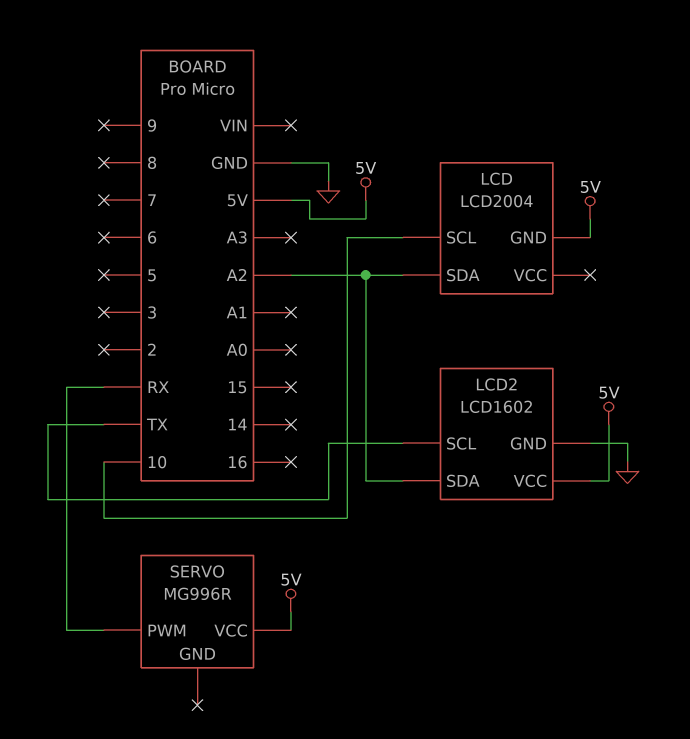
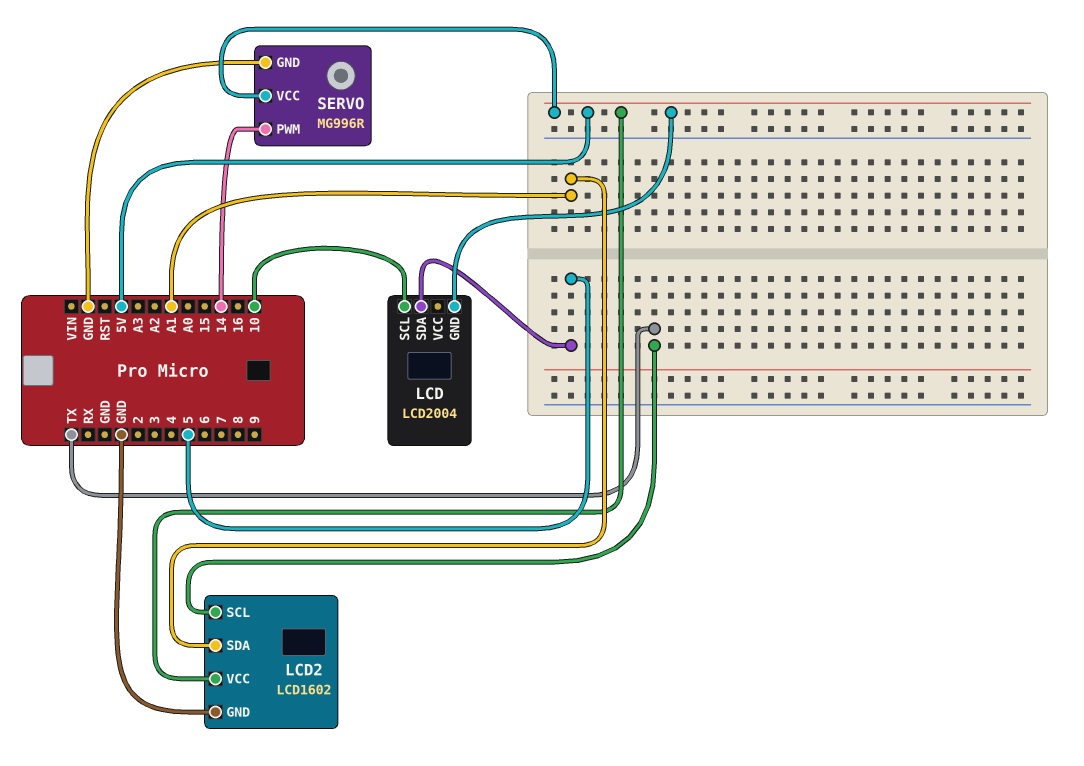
LCD pin SDA: A2 -> 5
LCD2 pin SDA: A2 -> A1
SERVO pin GND: none -> GND
SERVO pin PWM: RX -> 14

